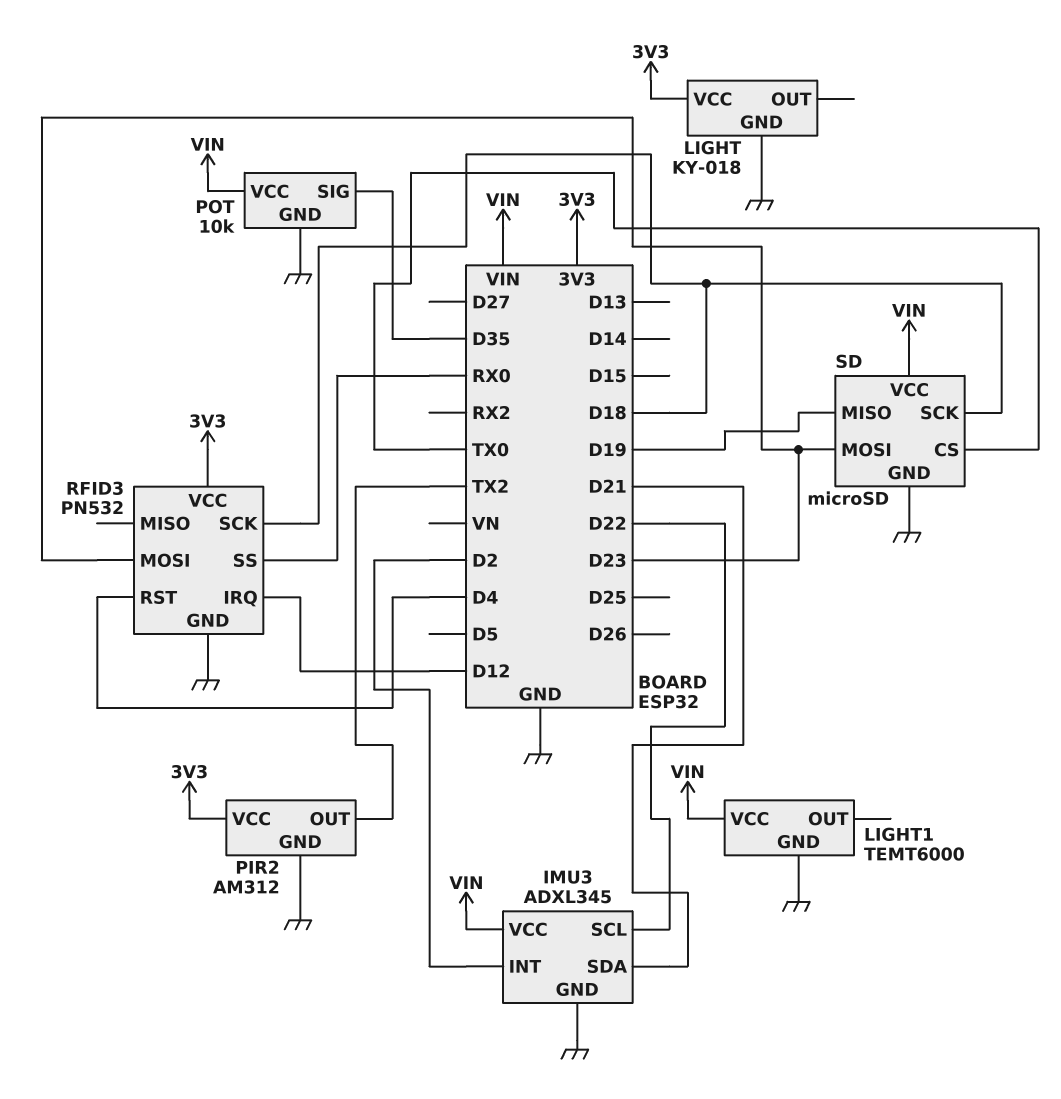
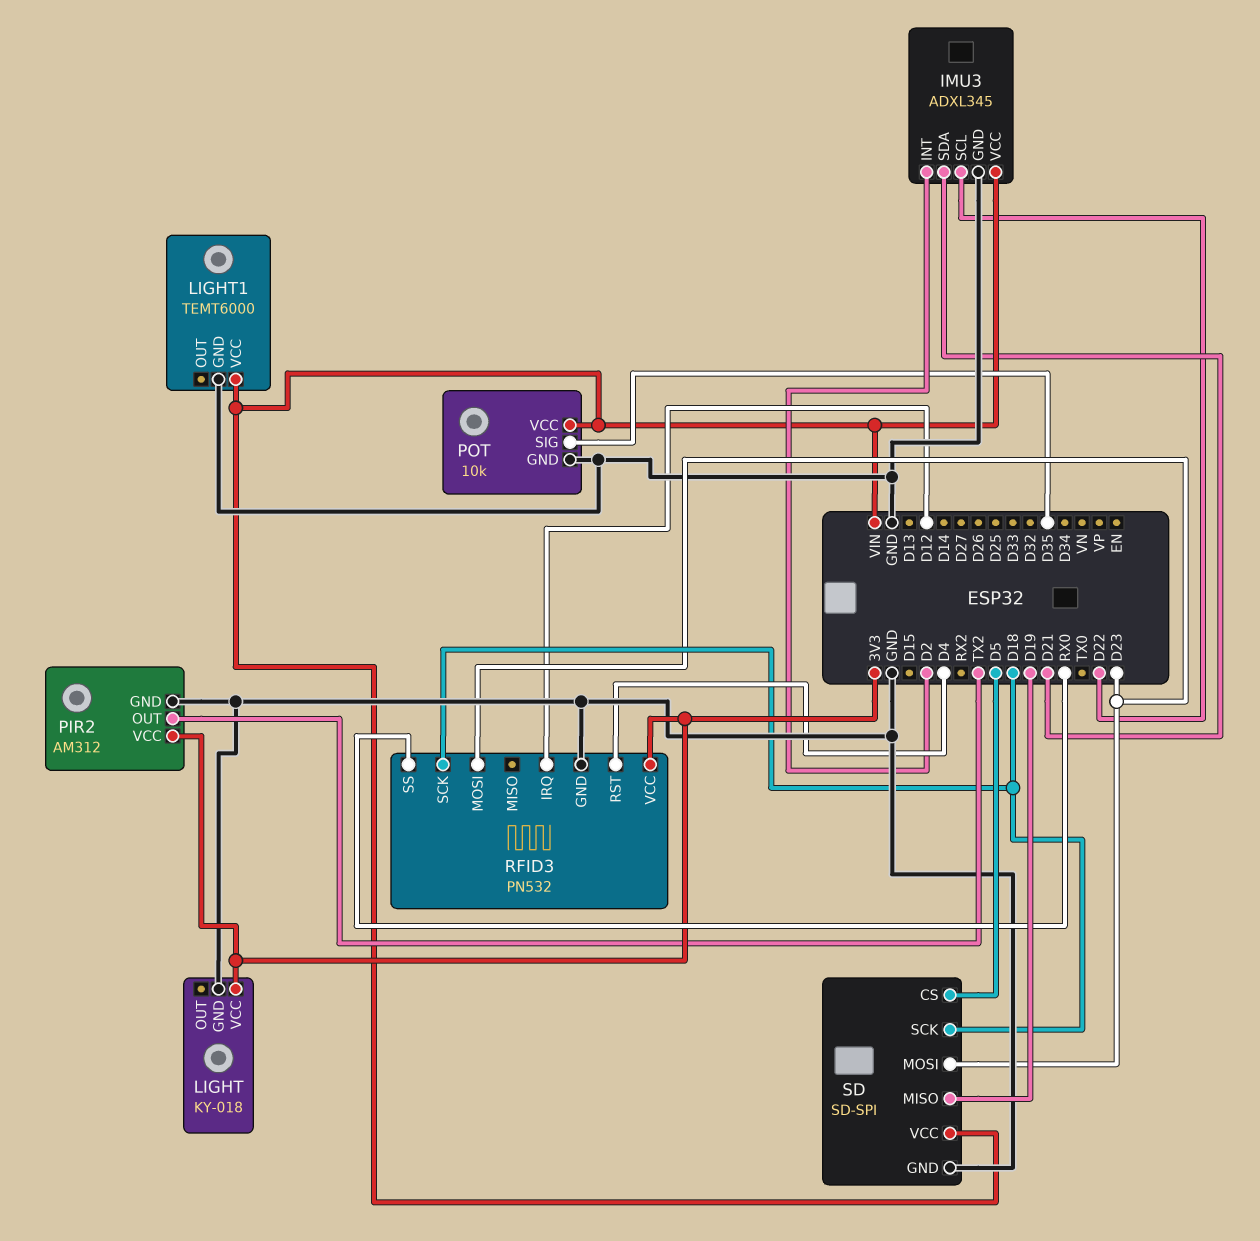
SD: microSD -> SD-SPI
SD pin CS: TX0 -> D5

